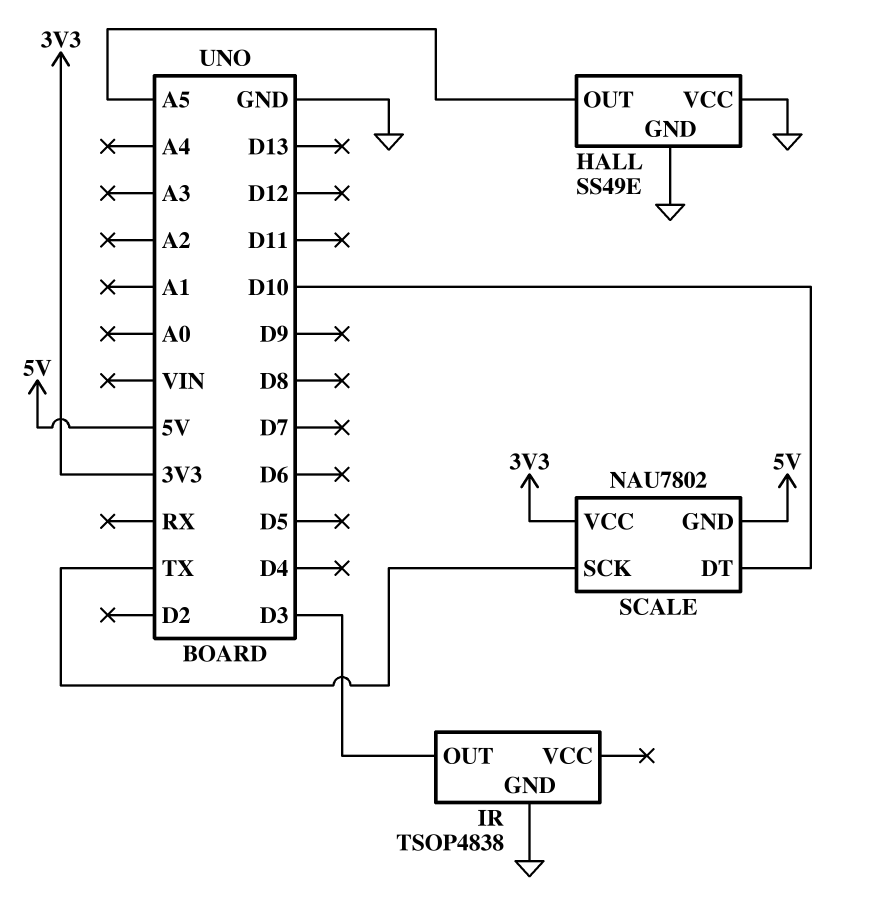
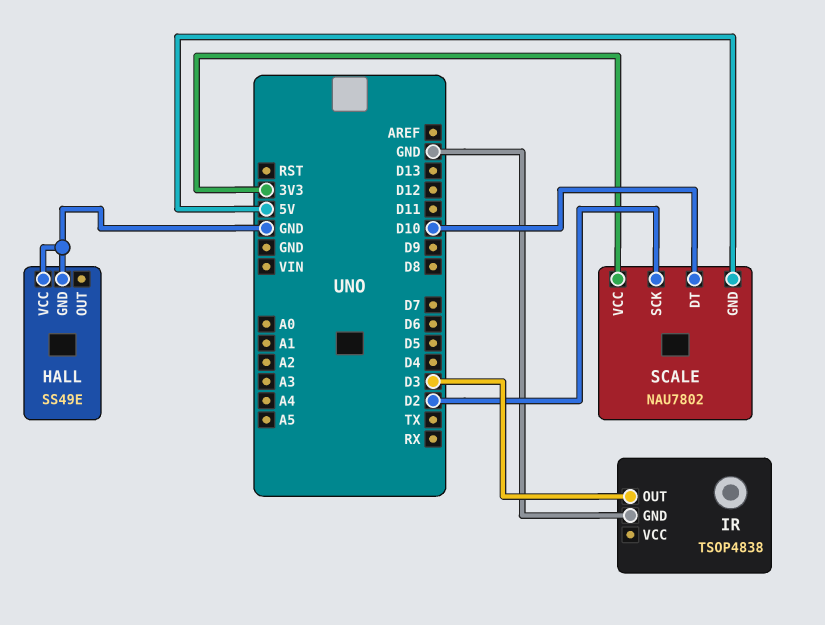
HALL pin OUT: A5 -> none
SCALE pin SCK: TX -> D2

